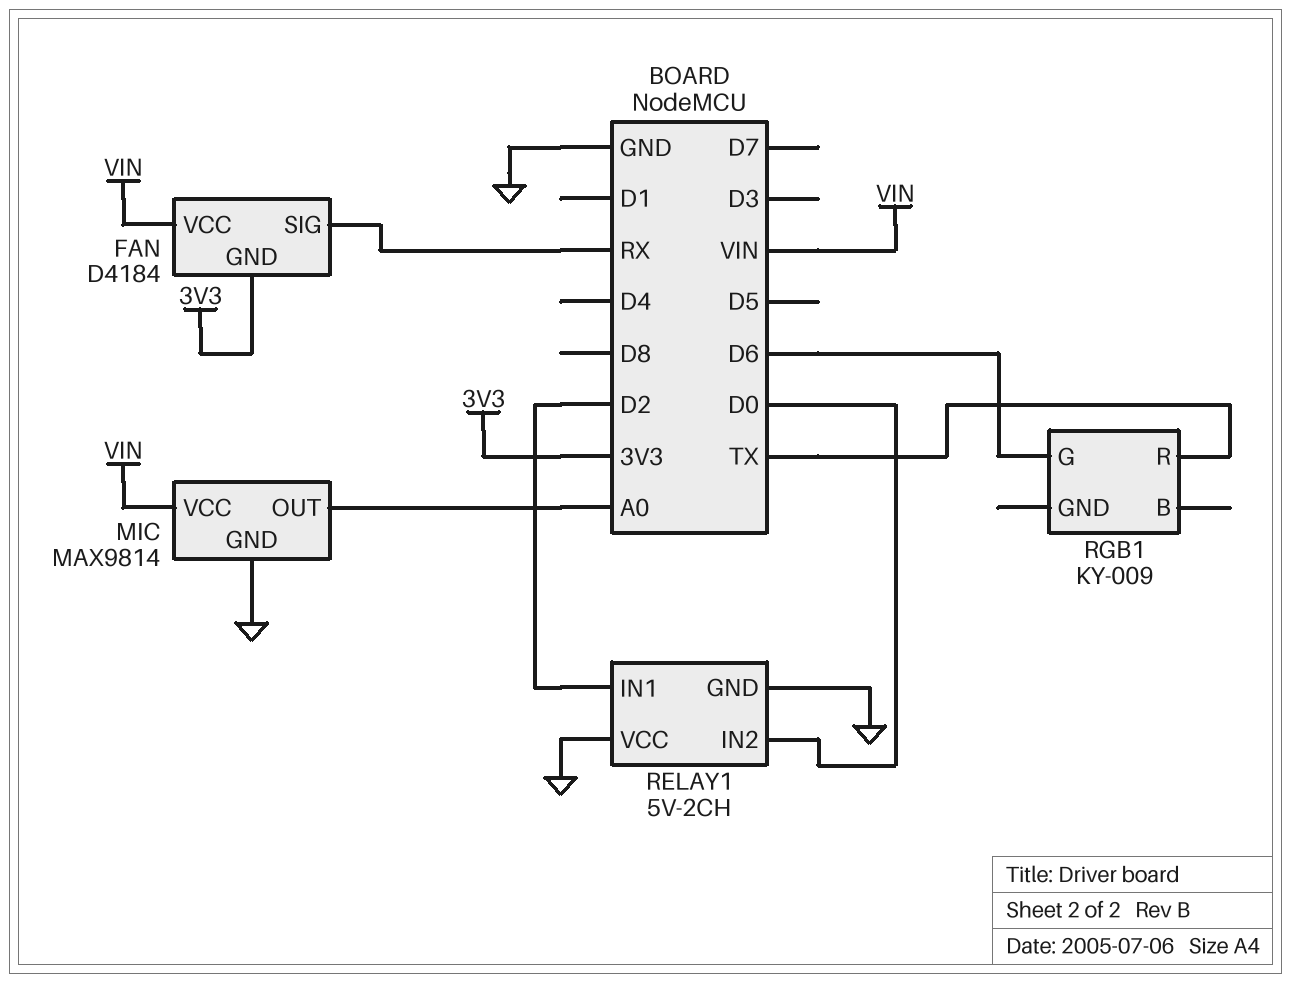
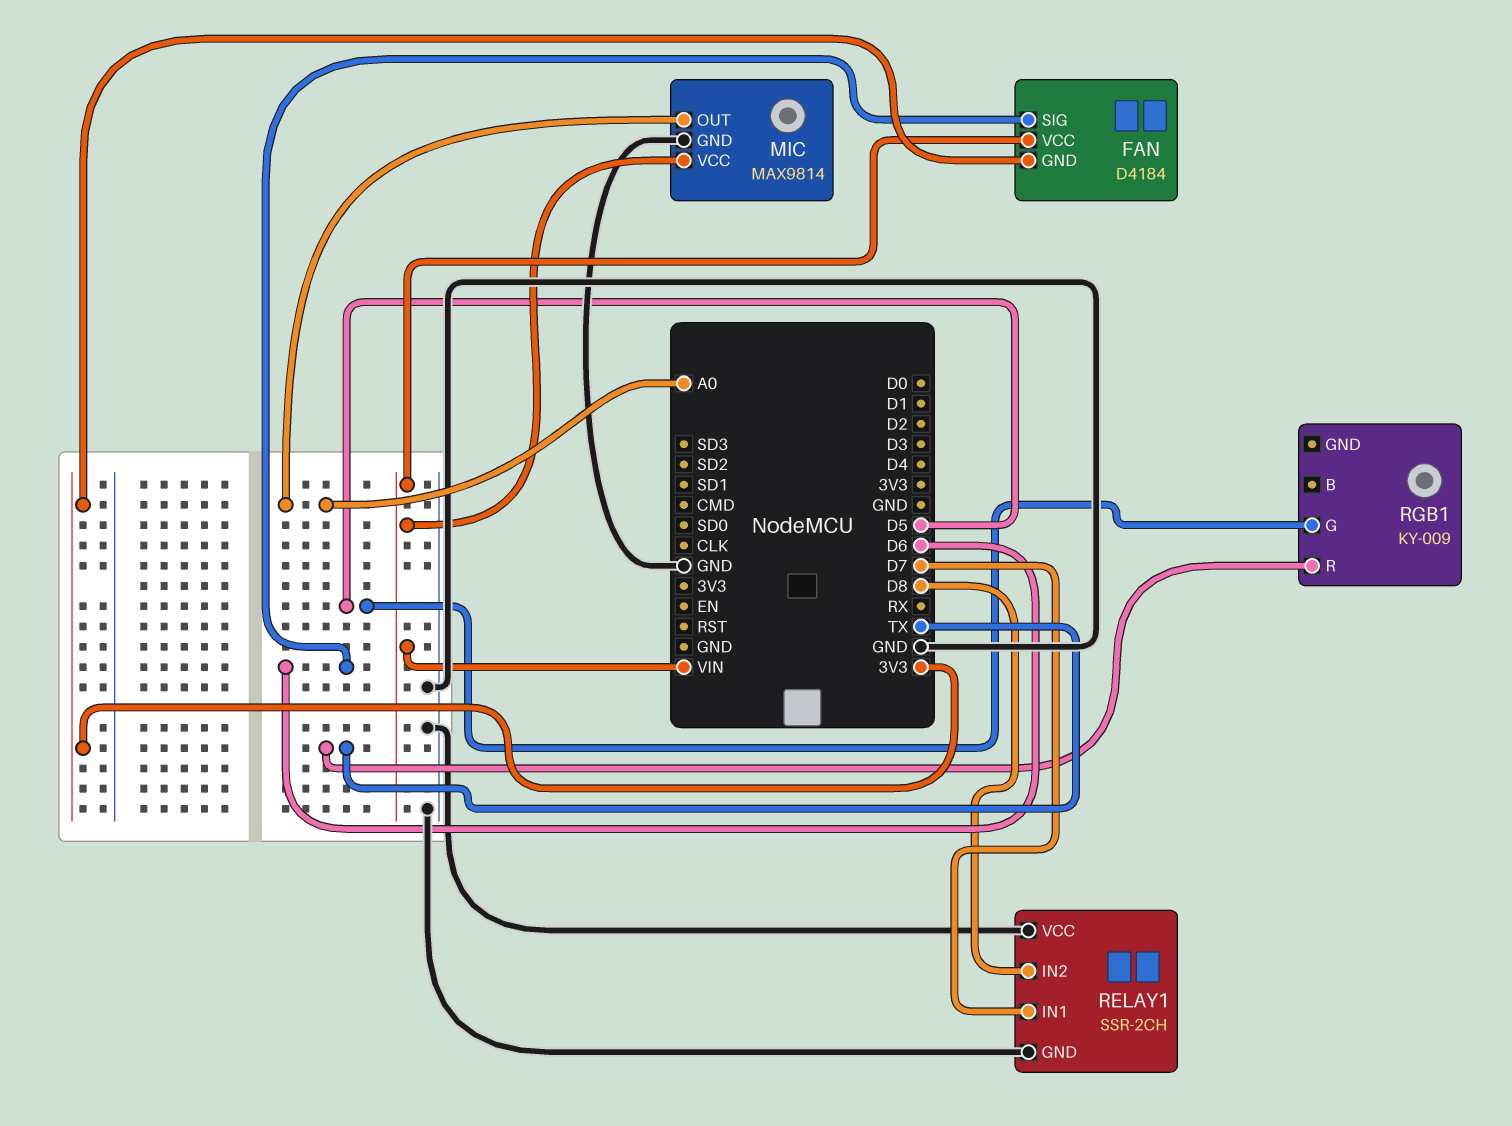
FAN pin SIG: RX -> D6
RELAY1: 5V-2CH -> SSR-2CH
RELAY1 pin IN1: D2 -> D7
RELAY1 pin IN2: D0 -> D8
RGB1 pin G: D6 -> D5

